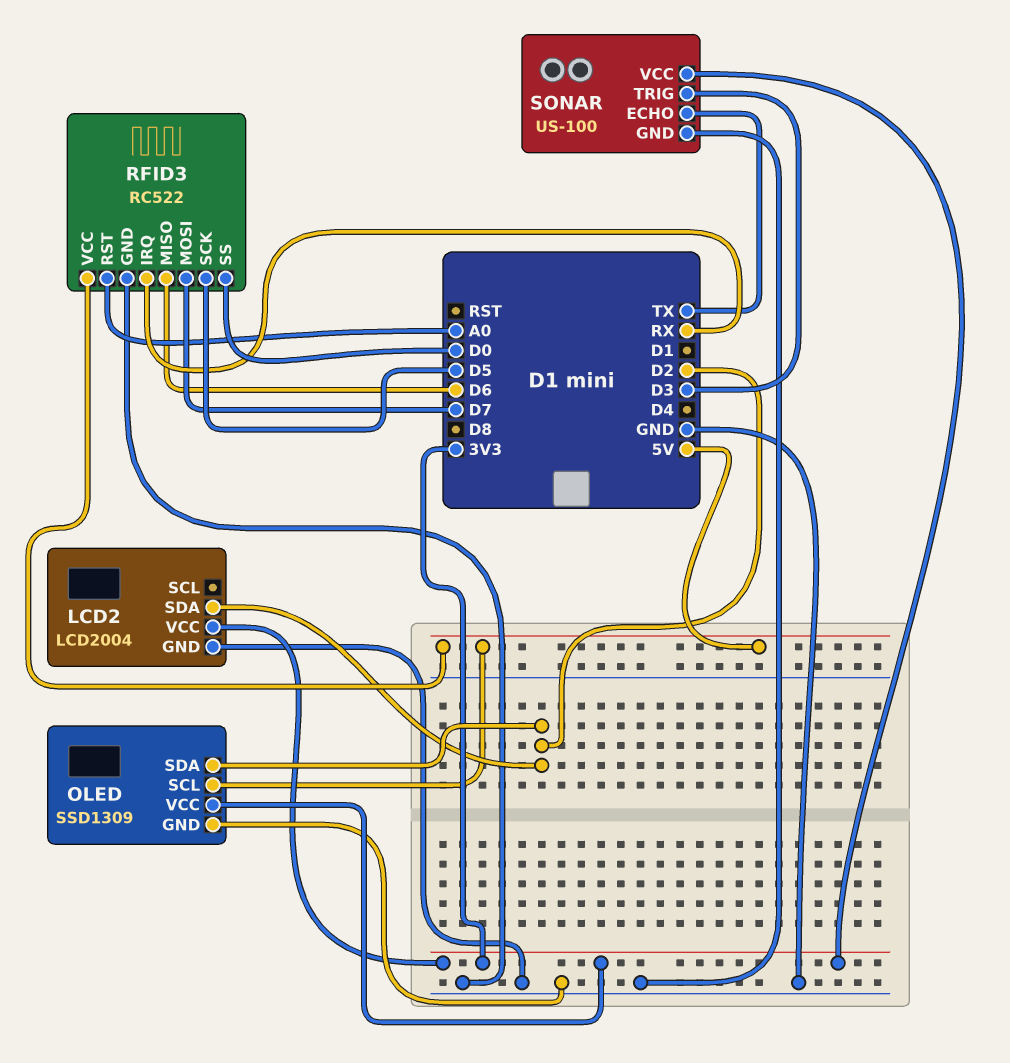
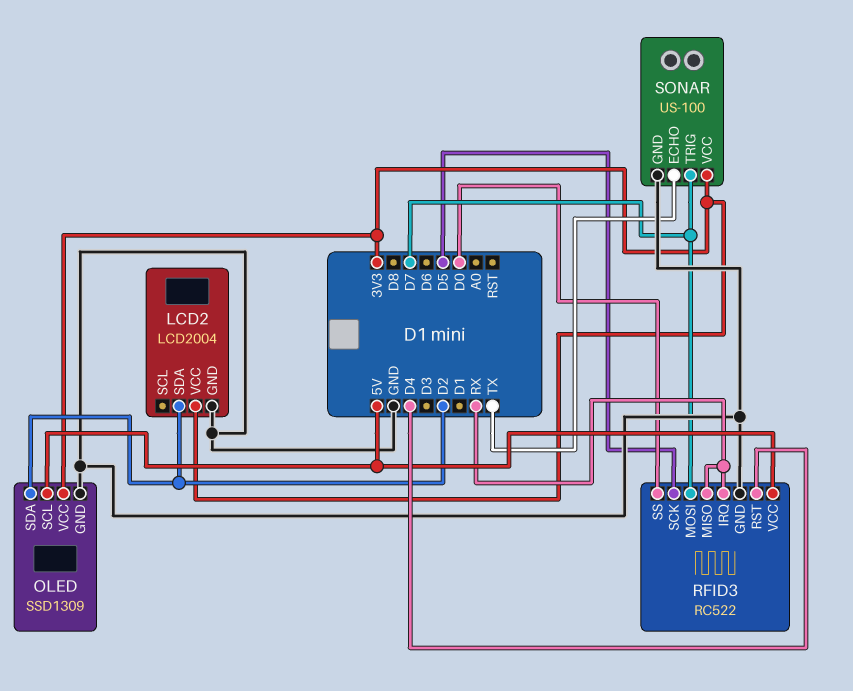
RFID3 pin MISO: D6 -> RX
RFID3 pin RST: A0 -> D4
SONAR pin TRIG: D3 -> D7

